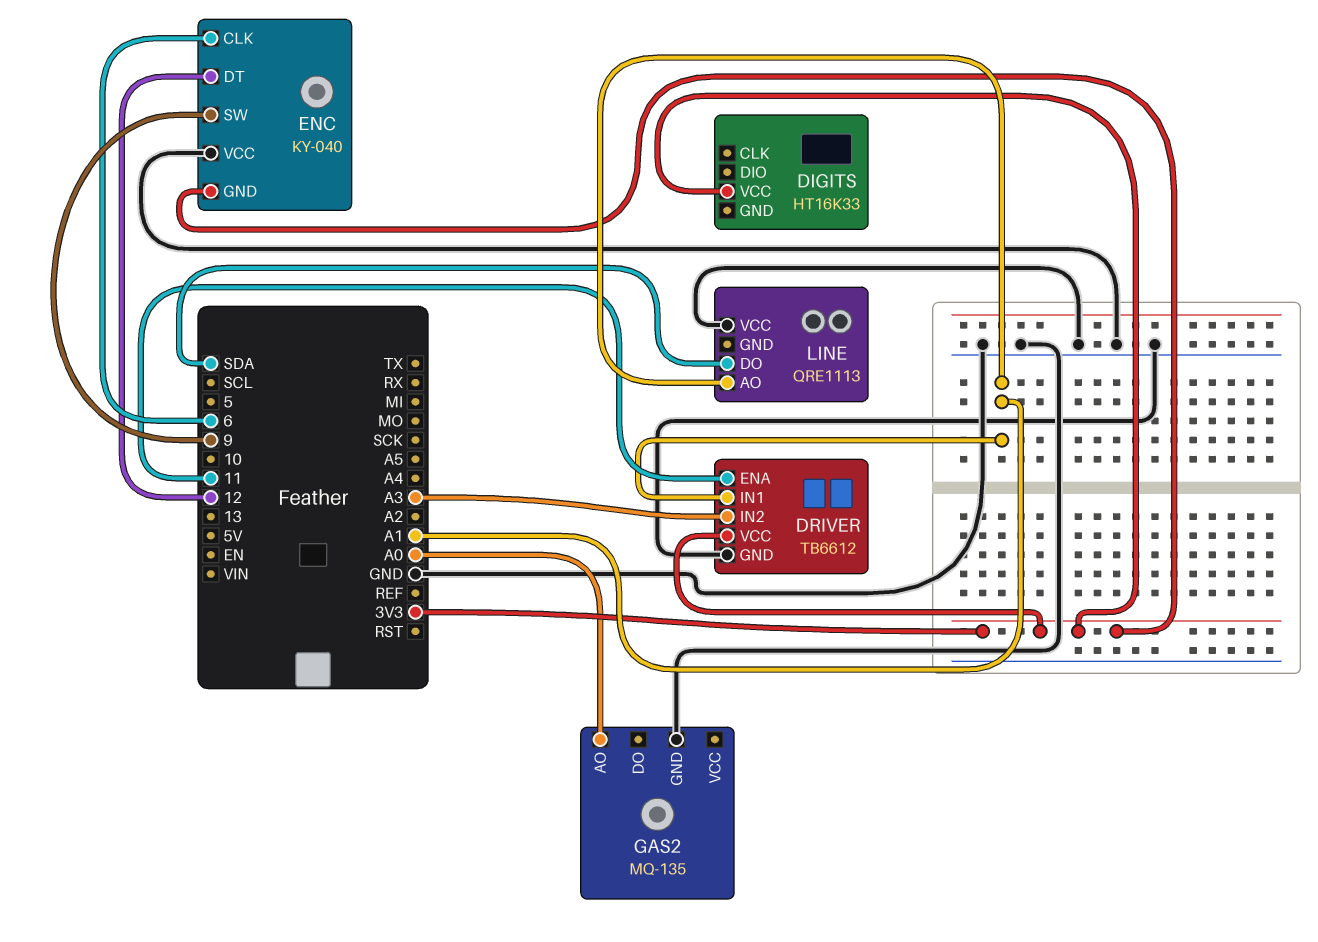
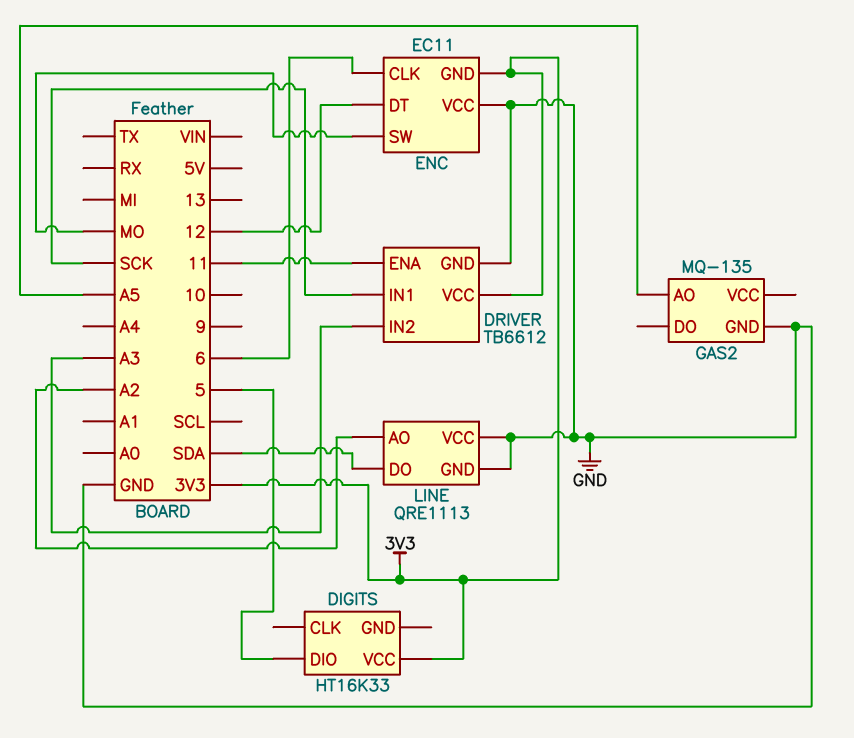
DIGITS pin DIO: none -> 5
DRIVER pin IN1: A1 -> SCK
ENC: KY-040 -> EC11
ENC pin SW: 9 -> MO
GAS2 pin AO: A0 -> A5
LINE pin AO: A1 -> A2
LINE pin GND: none -> GND

